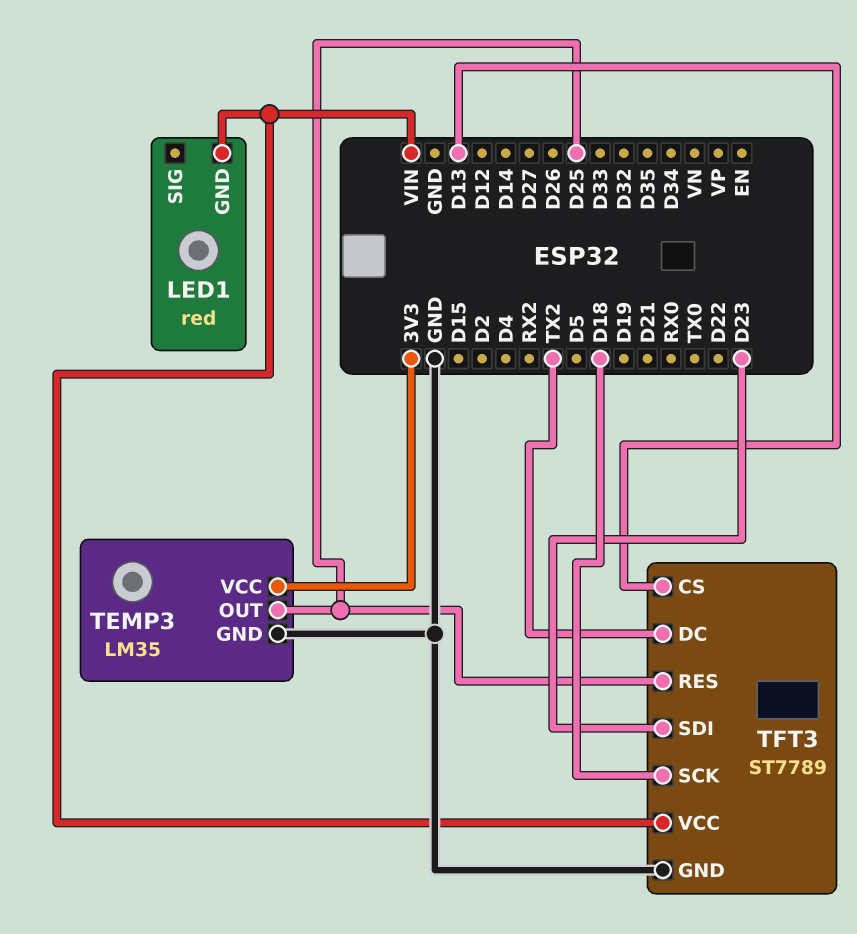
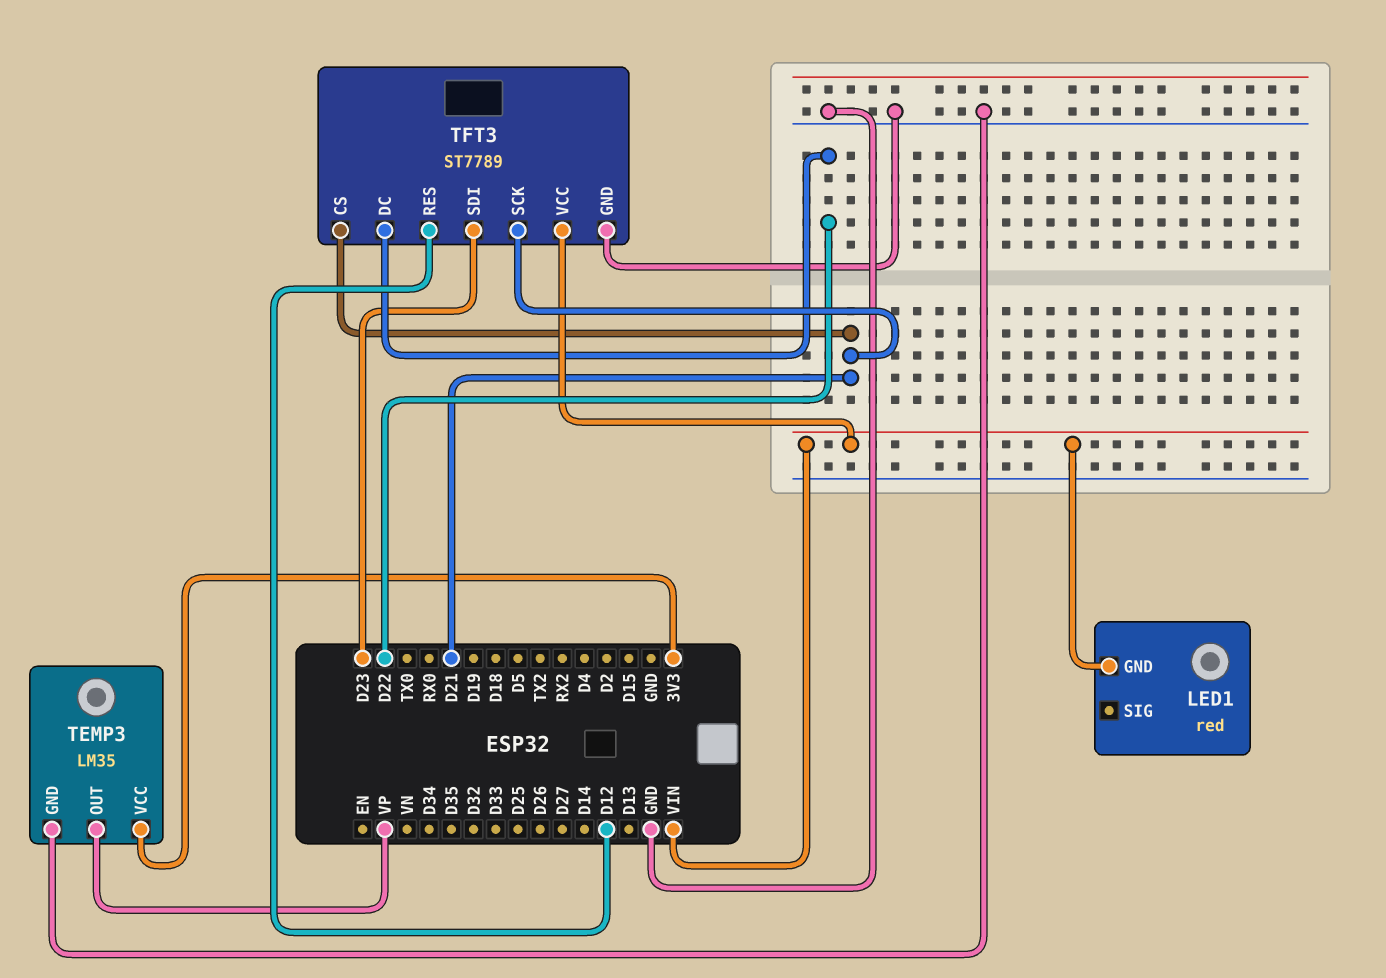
TEMP3 pin OUT: D25 -> VP
TFT3 pin CS: D13 -> D21
TFT3 pin DC: TX2 -> D22
TFT3 pin RES: D25 -> D12
TFT3 pin SCK: D18 -> D21

